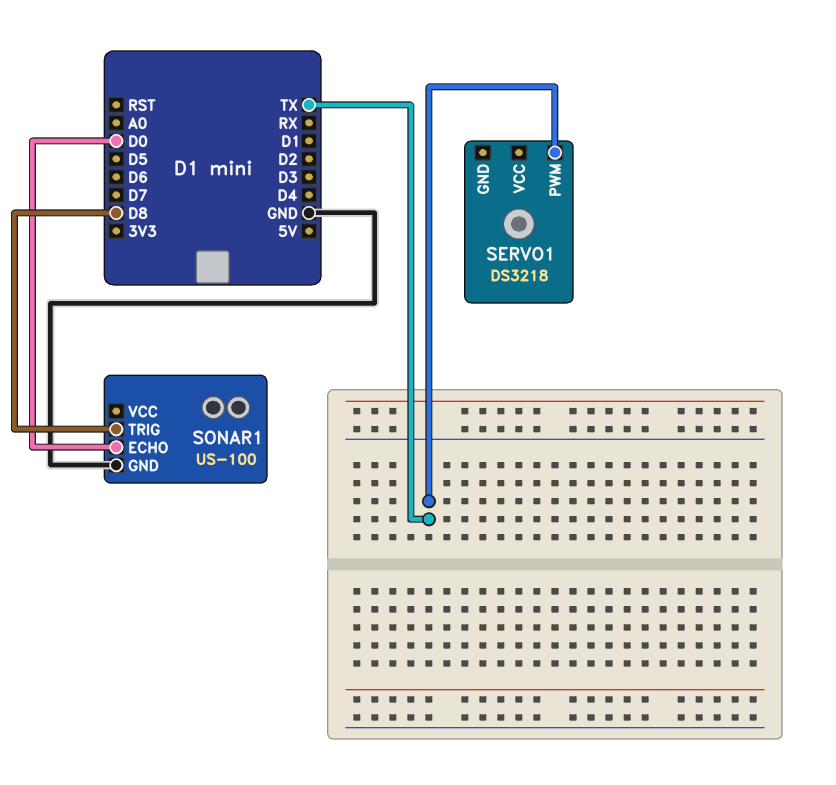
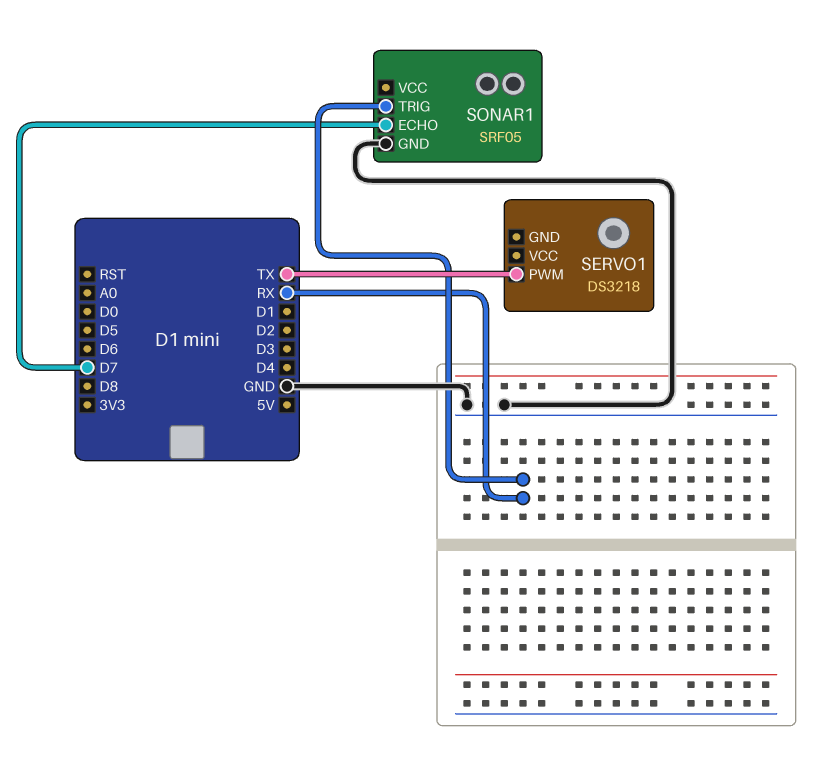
SONAR1: US-100 -> SRF05
SONAR1 pin ECHO: D0 -> D7
SONAR1 pin TRIG: D8 -> RX

